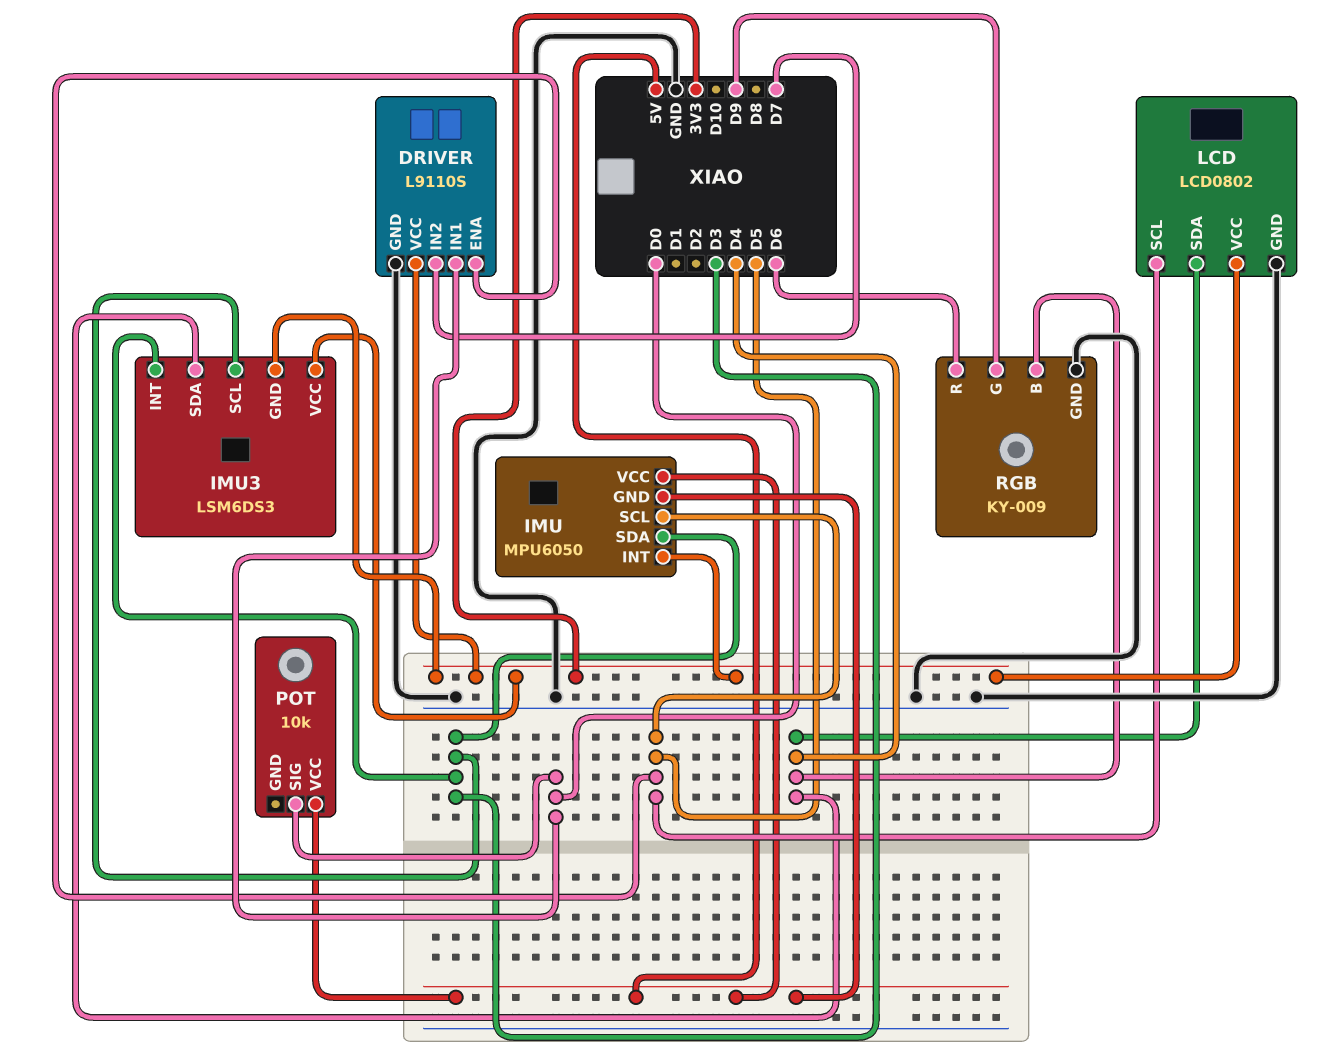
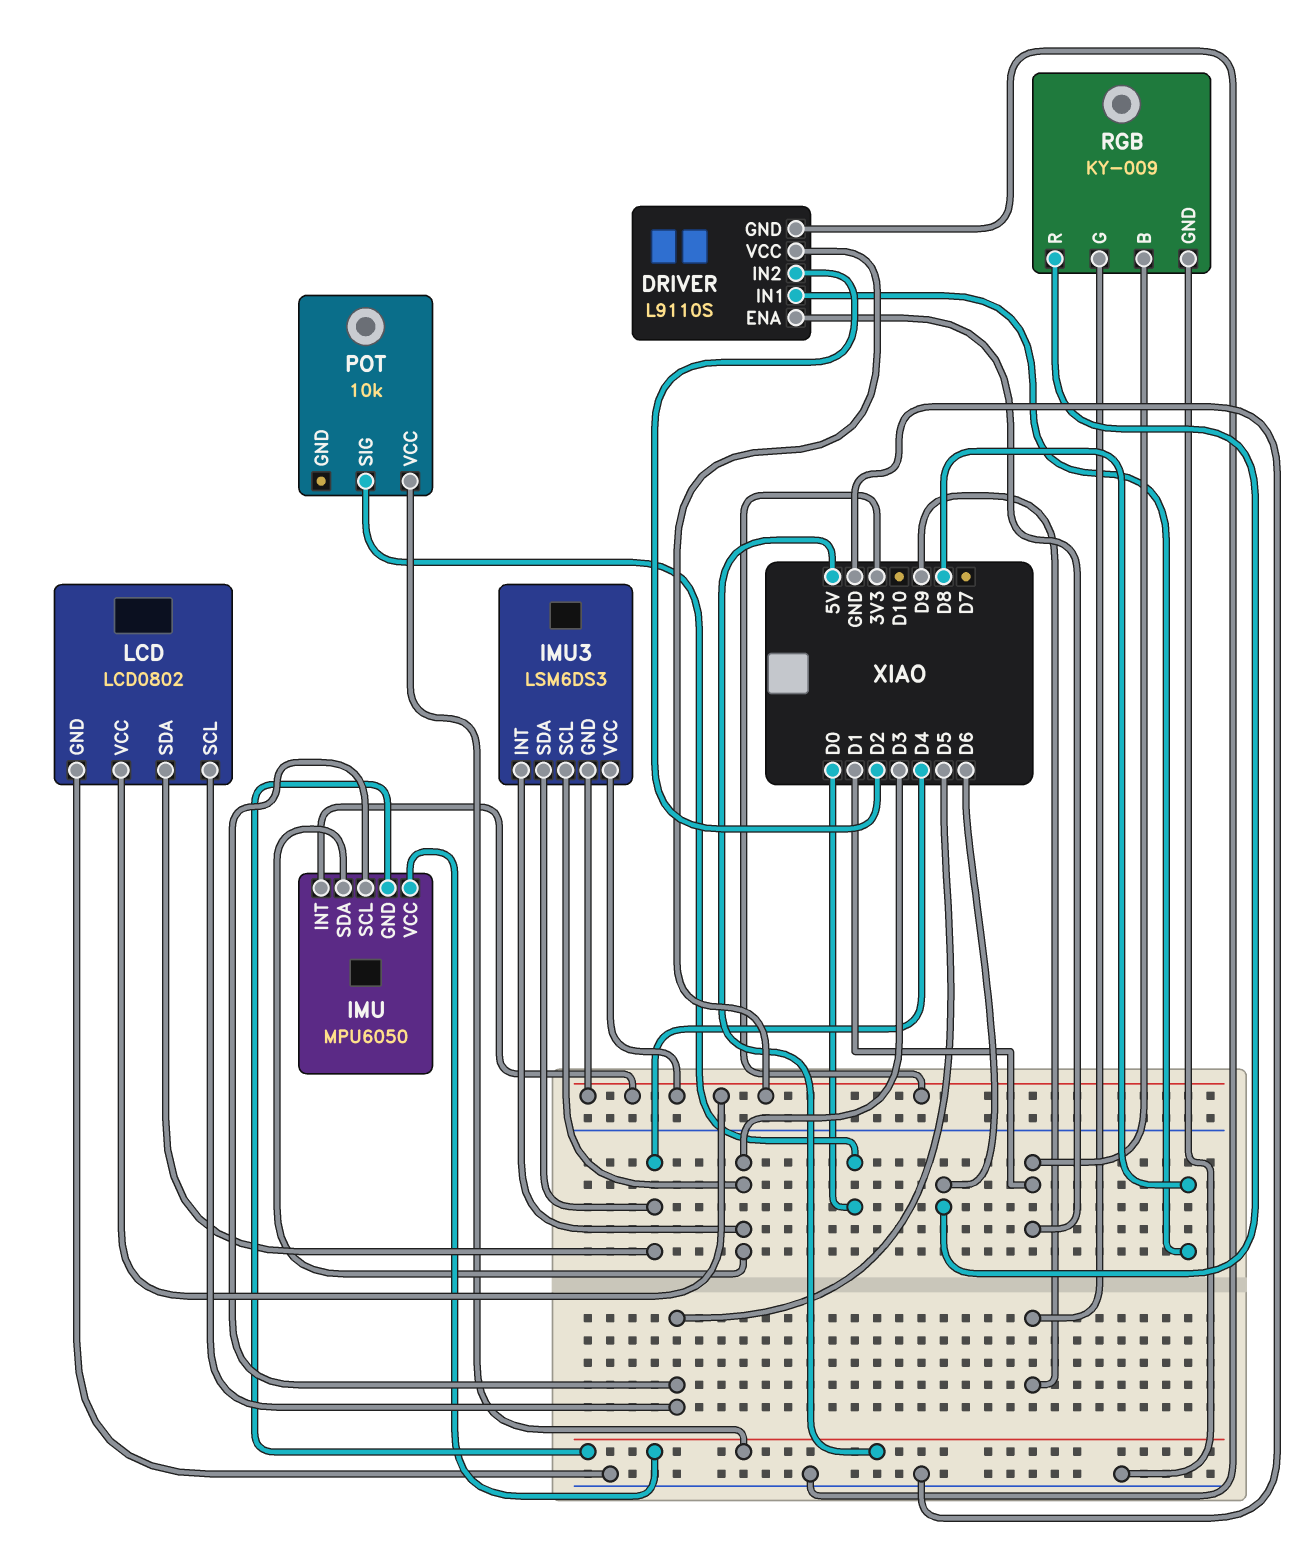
DRIVER pin ENA: D5 -> D1
DRIVER pin IN1: D0 -> D8
DRIVER pin IN2: D7 -> D2
RGB pin B: D4 -> D1

